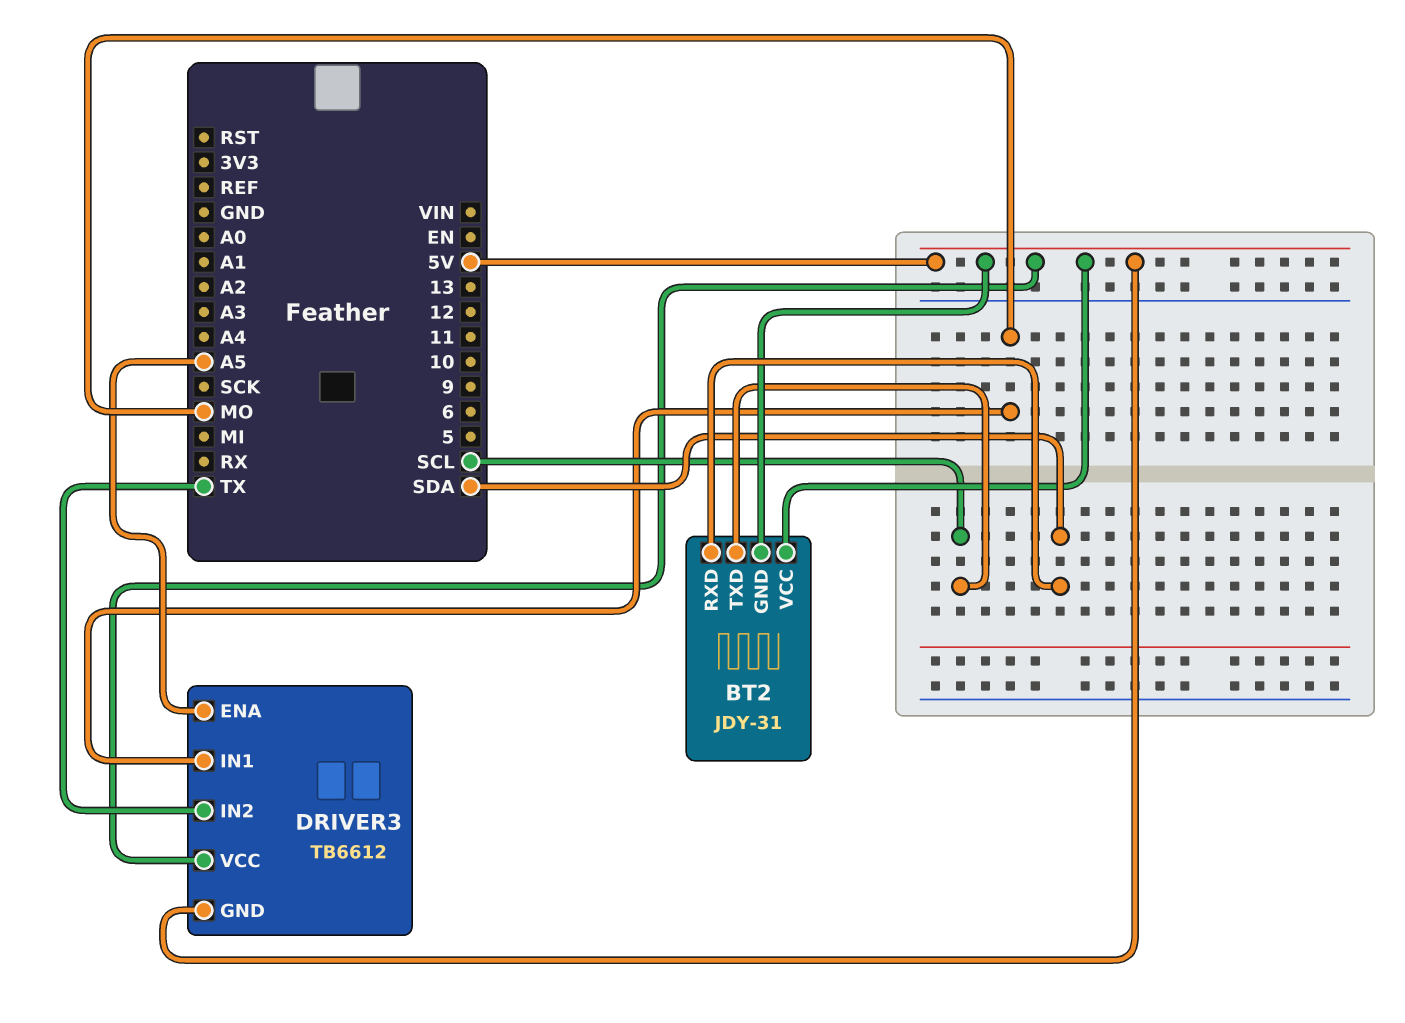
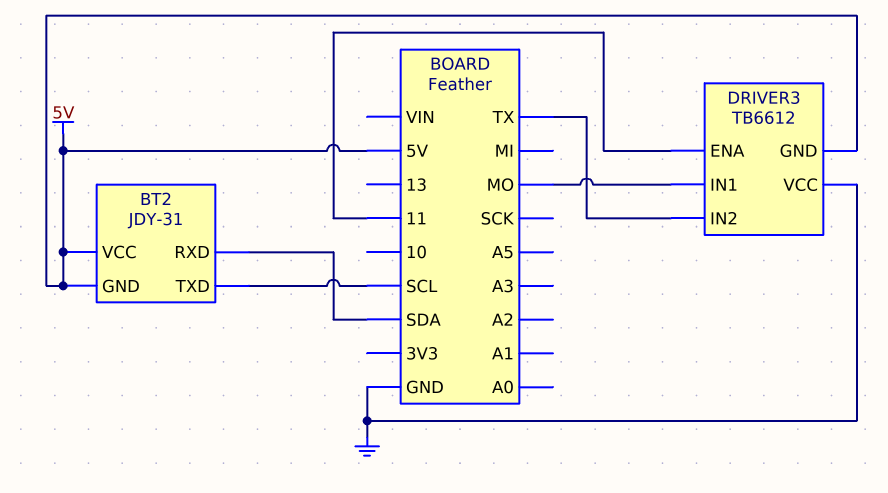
DRIVER3 pin ENA: A5 -> 11
DRIVER3 pin VCC: 5V -> GND

